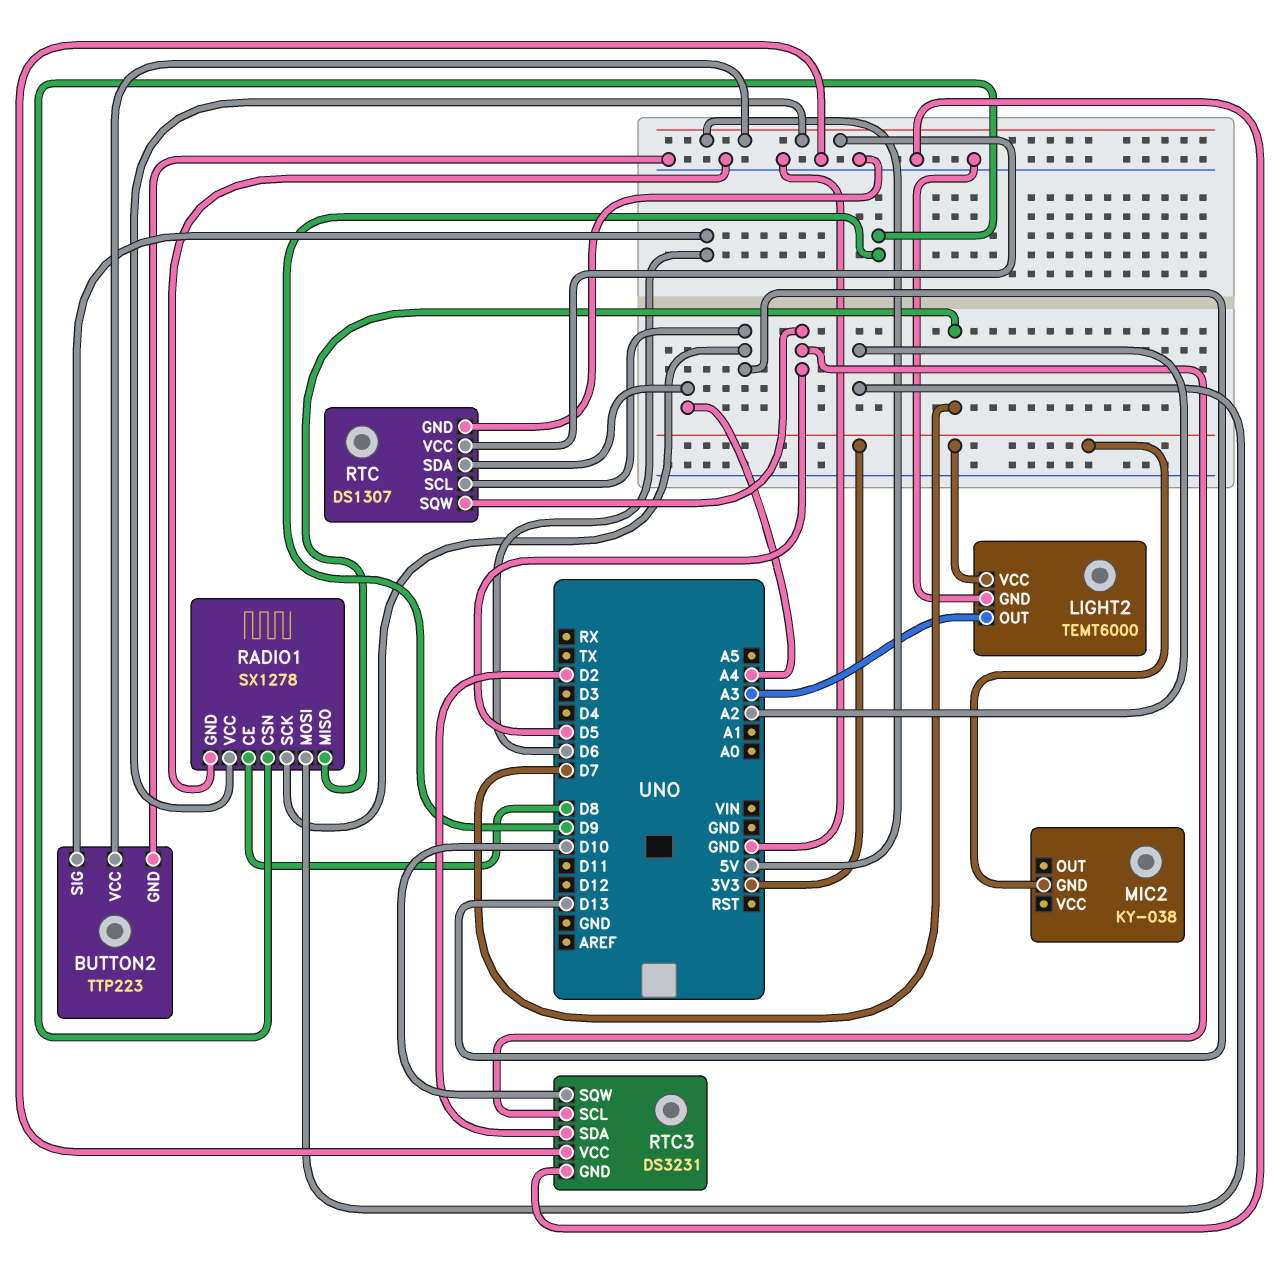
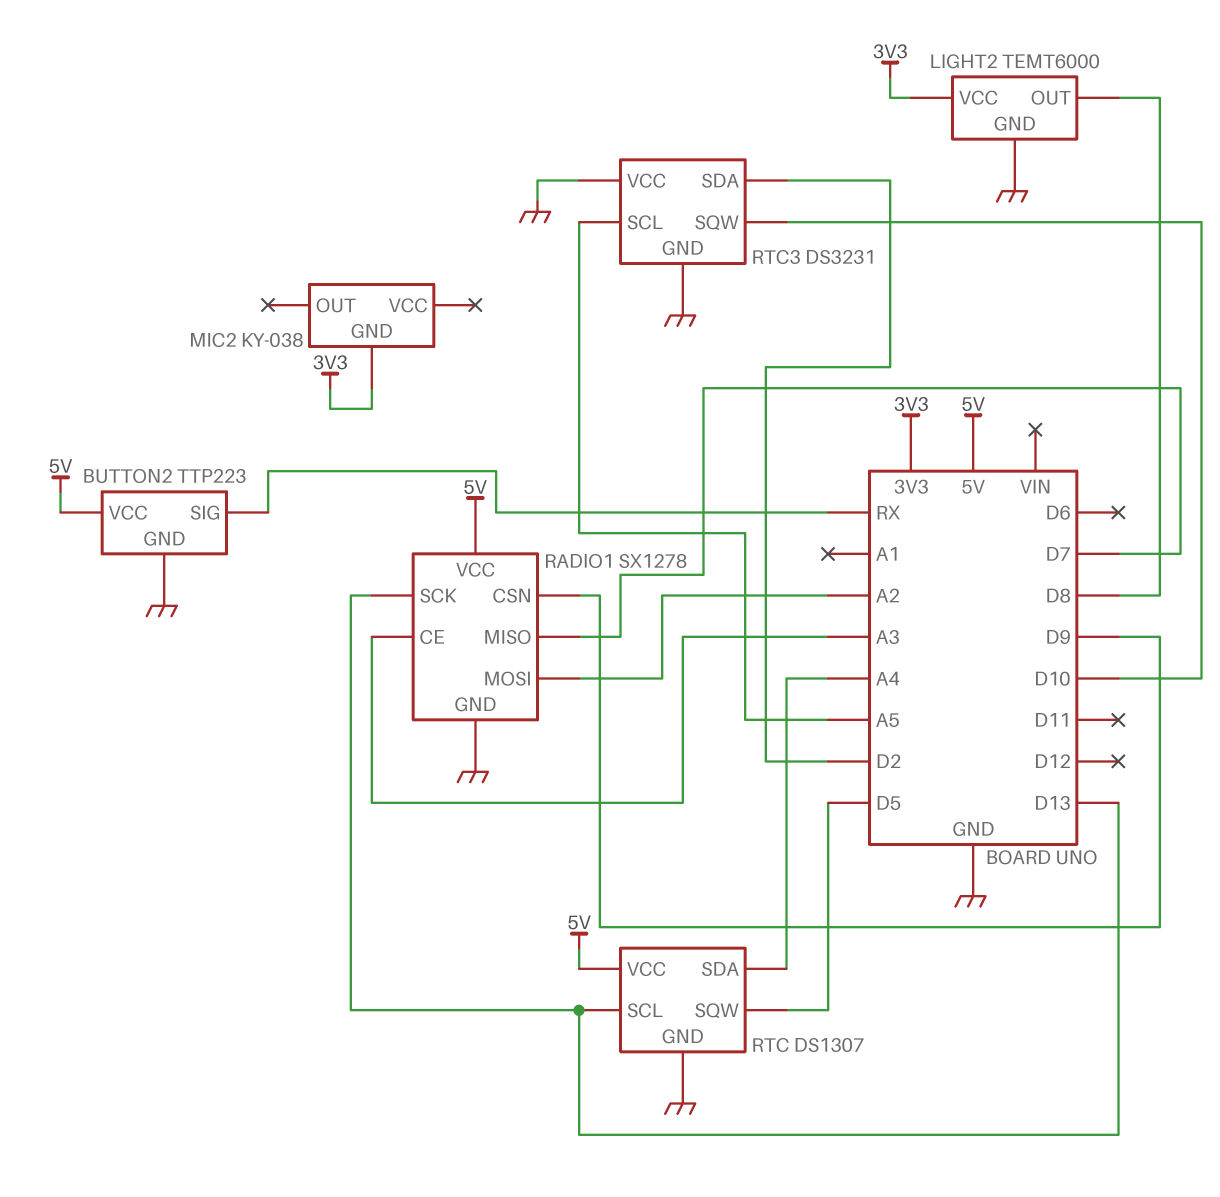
BUTTON2 pin SIG: D6 -> RX
LIGHT2 pin OUT: A3 -> D8
RADIO1 pin CE: D8 -> A3
RTC3 pin SCL: D5 -> A5

